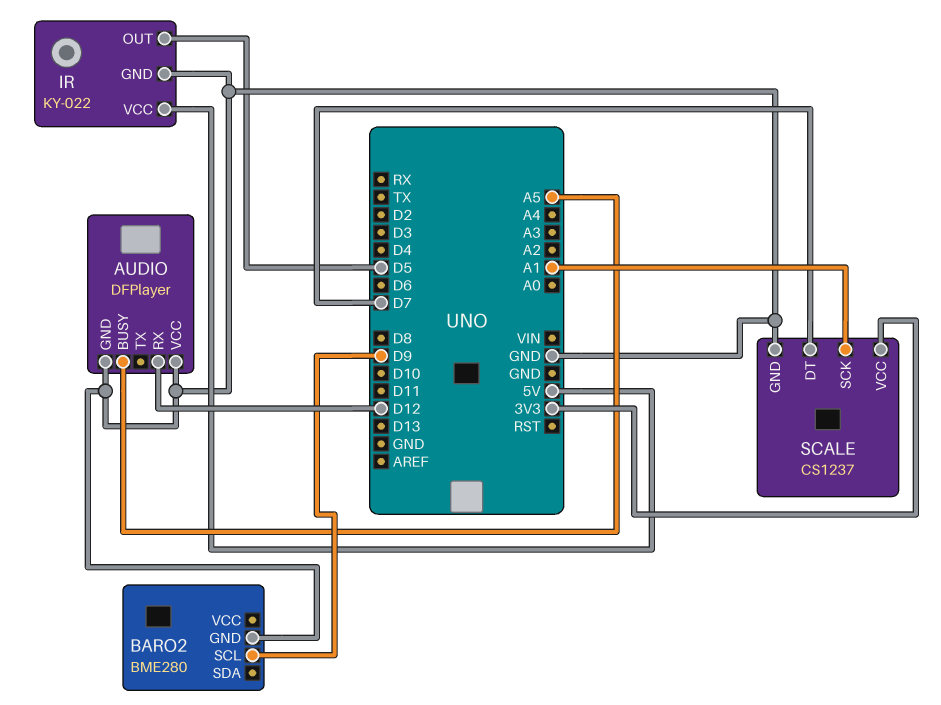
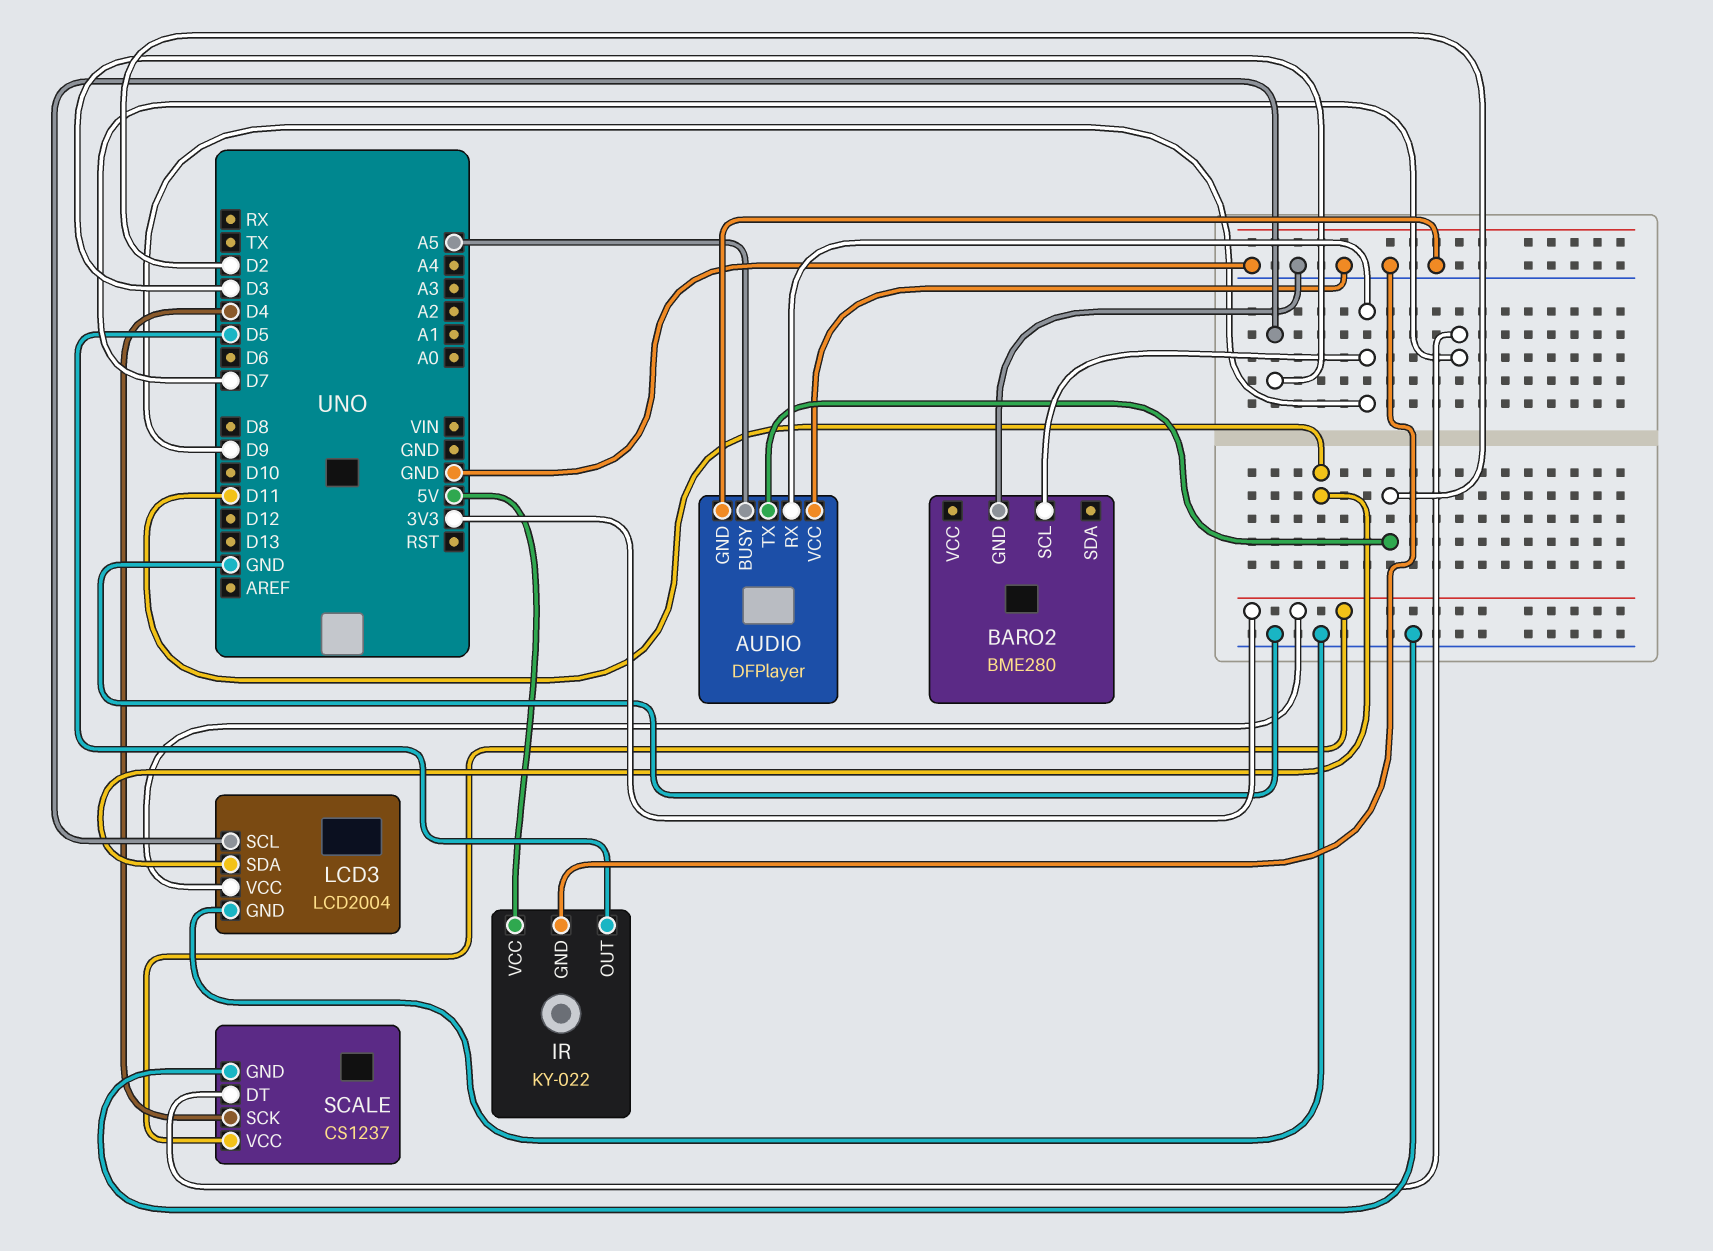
AUDIO pin RX: D12 -> D9
AUDIO pin TX: none -> D2
LCD3: none -> LCD2004
LCD3 pin GND: none -> GND
LCD3 pin SCL: none -> D3
LCD3 pin SDA: none -> D11
LCD3 pin VCC: none -> 3V3
SCALE pin SCK: A1 -> D4

